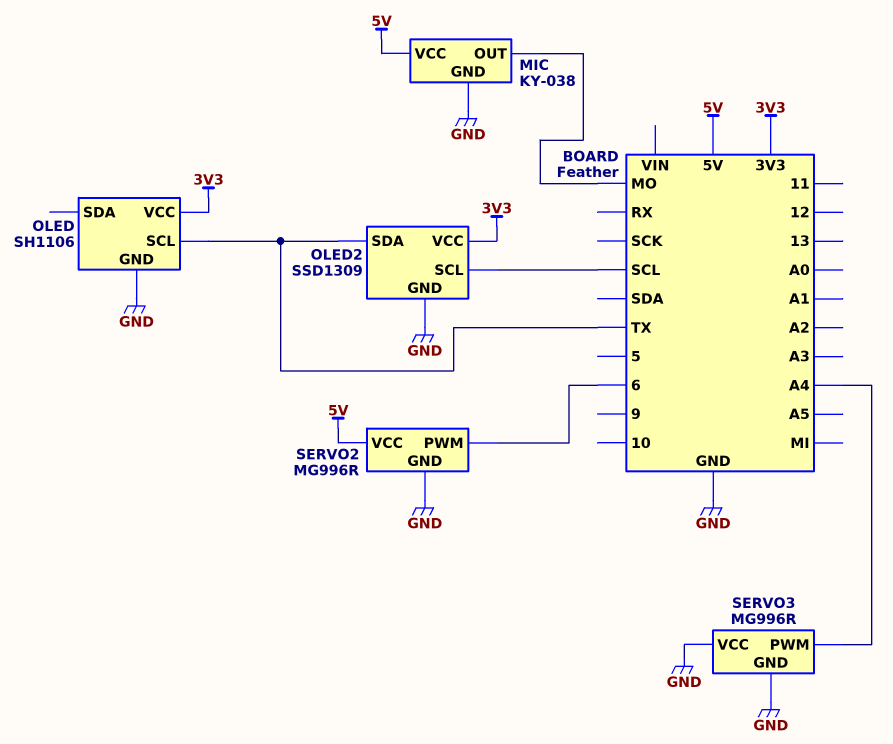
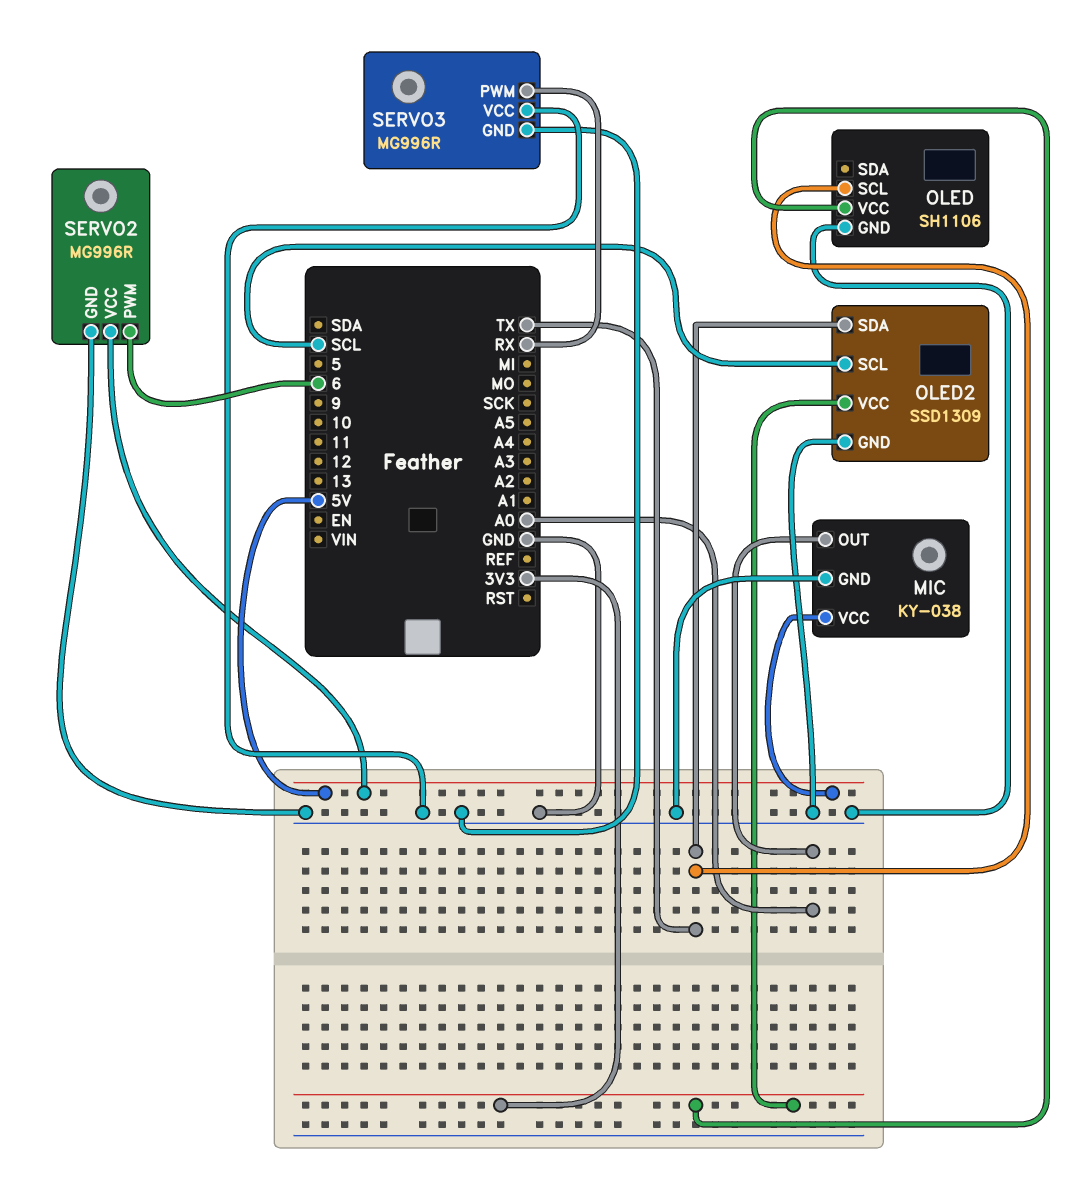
MIC pin OUT: MO -> A0
SERVO3 pin PWM: A4 -> RX

